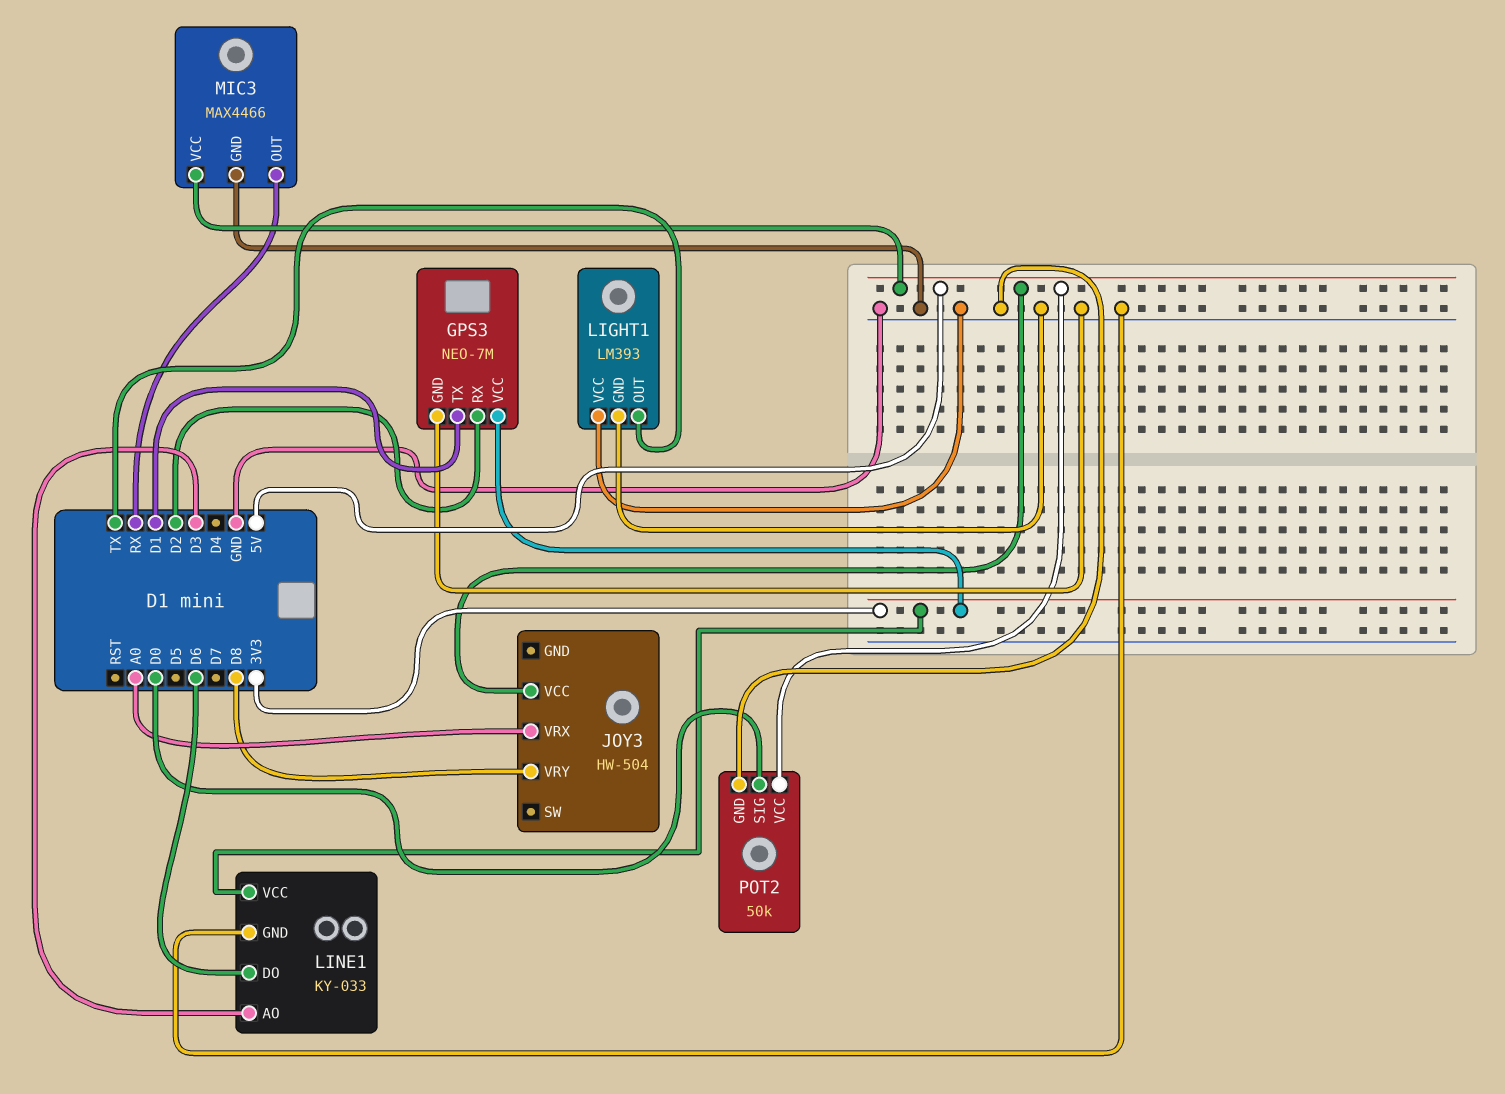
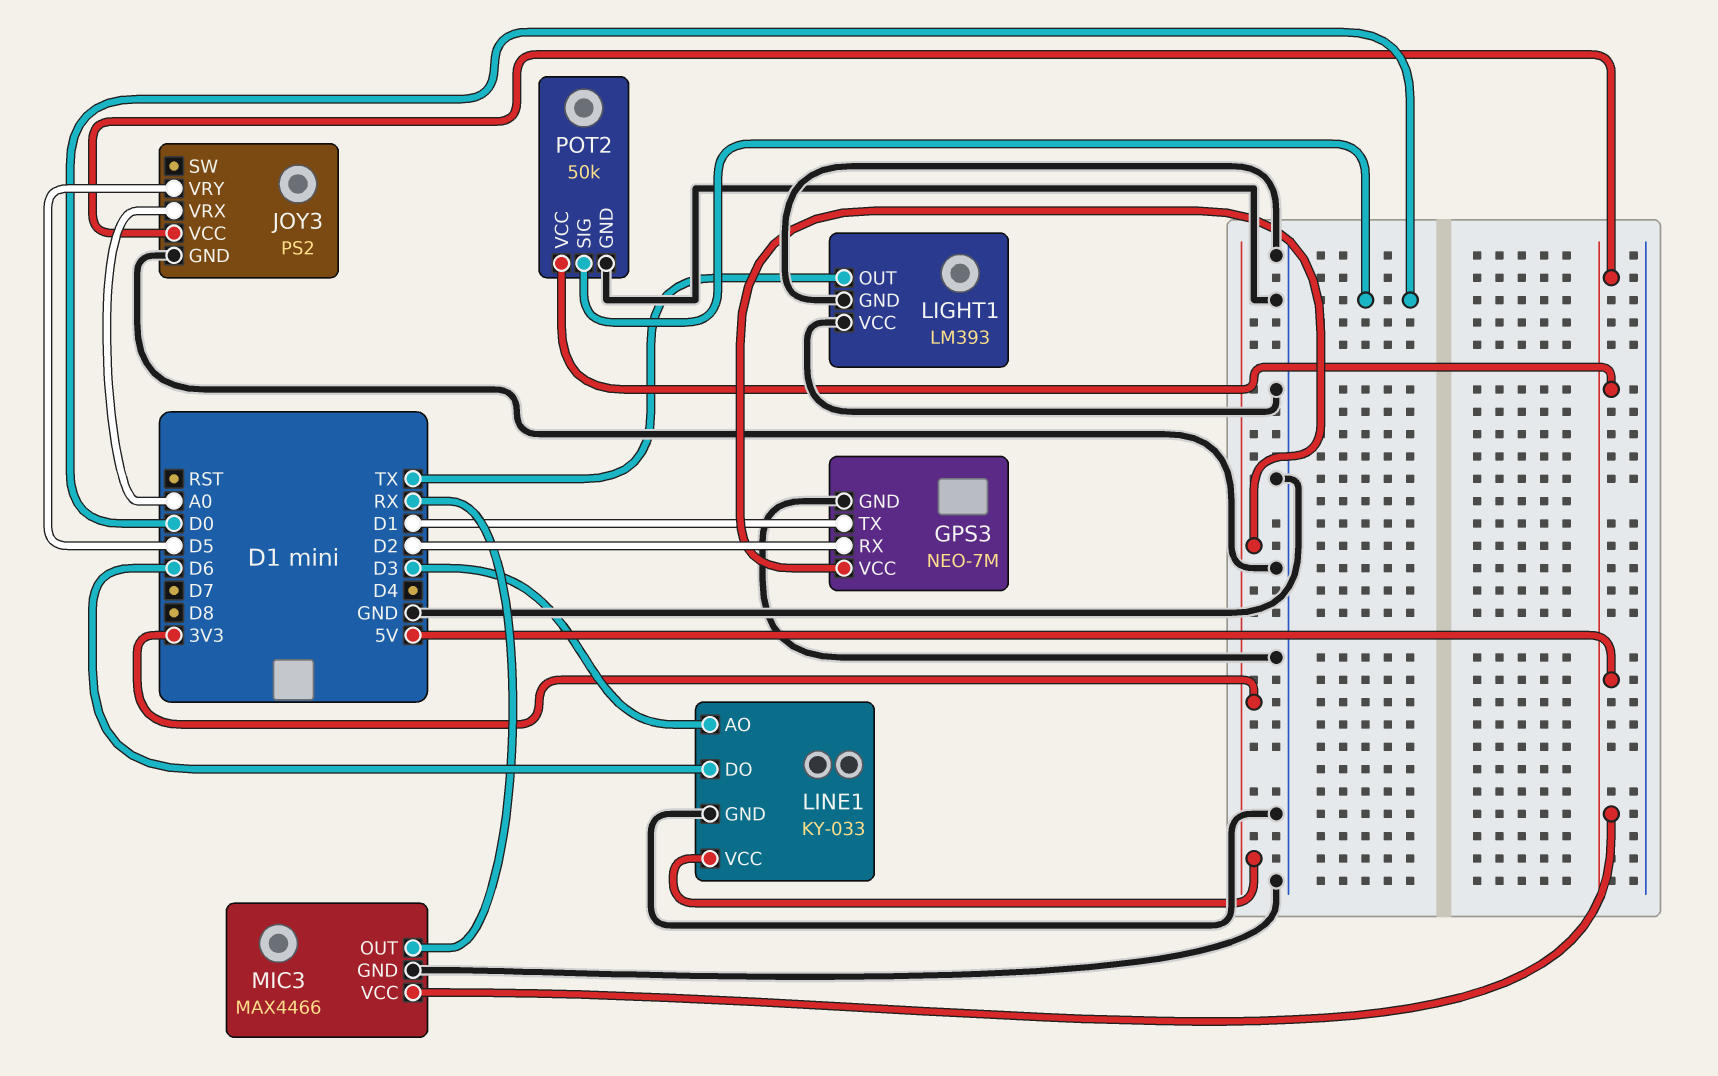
JOY3: HW-504 -> PS2
JOY3 pin GND: none -> GND
JOY3 pin VRY: D8 -> D5

